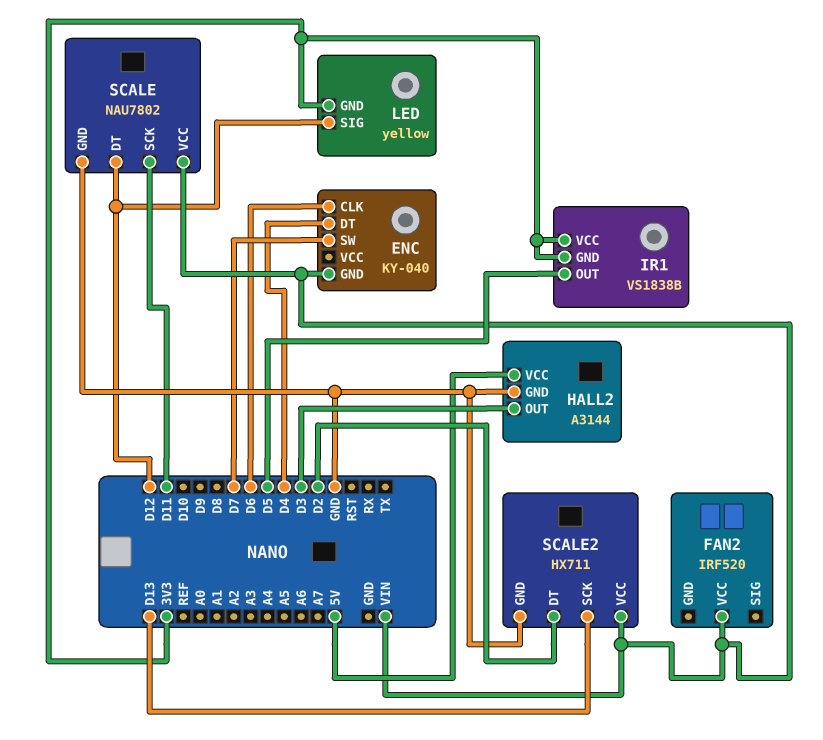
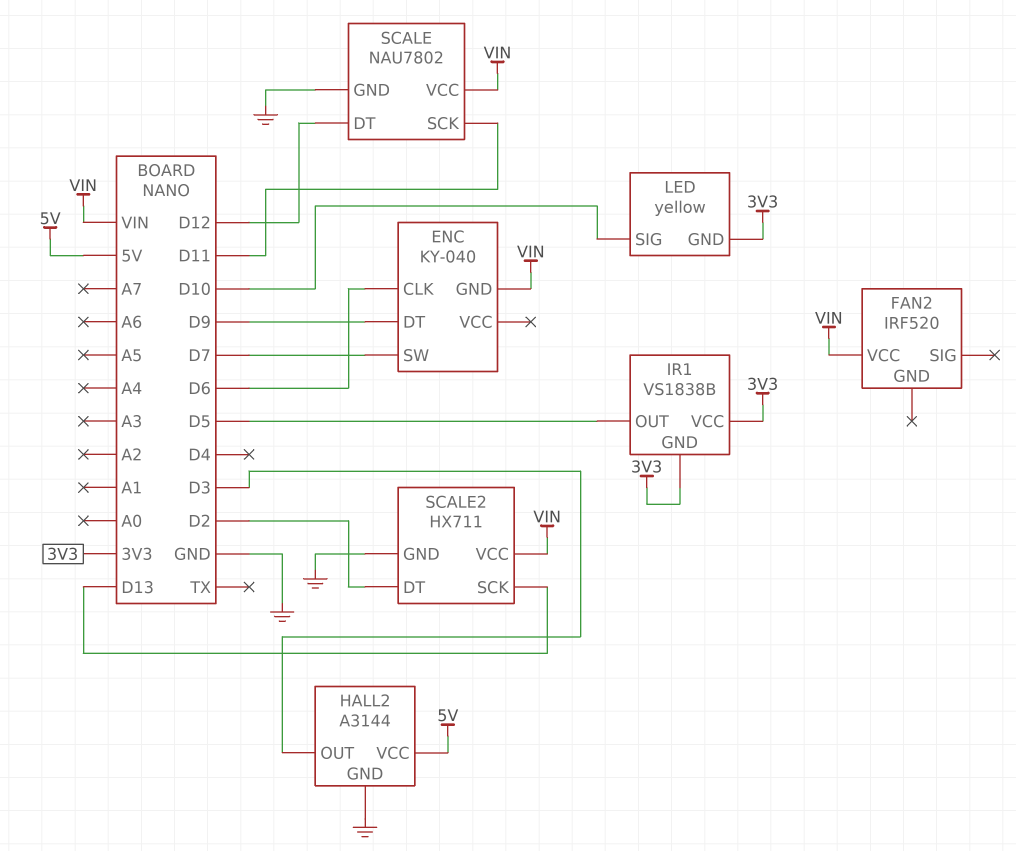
ENC pin DT: D4 -> D9
LED pin SIG: D12 -> D10

